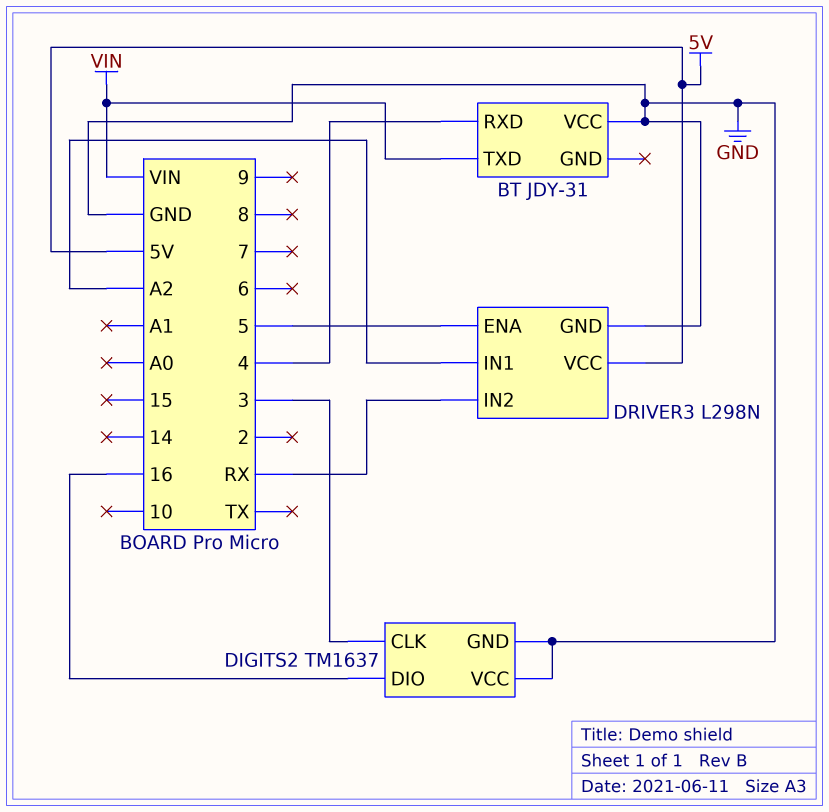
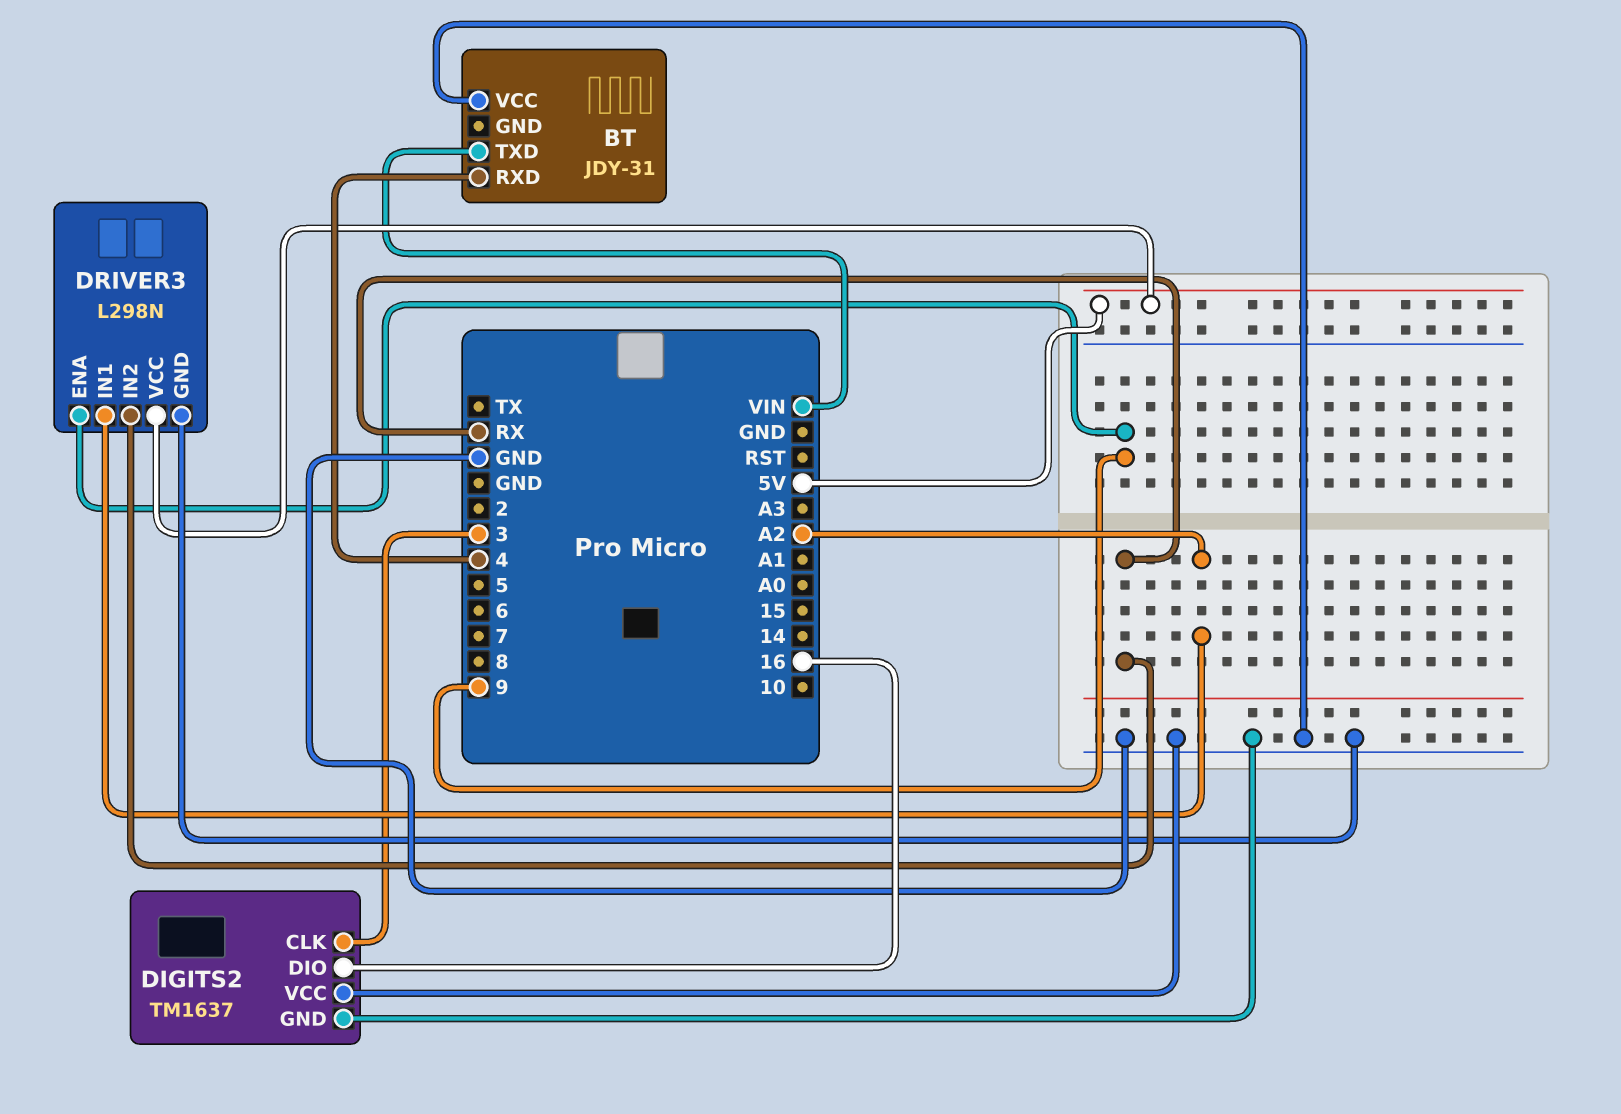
DRIVER3 pin ENA: 5 -> 9

